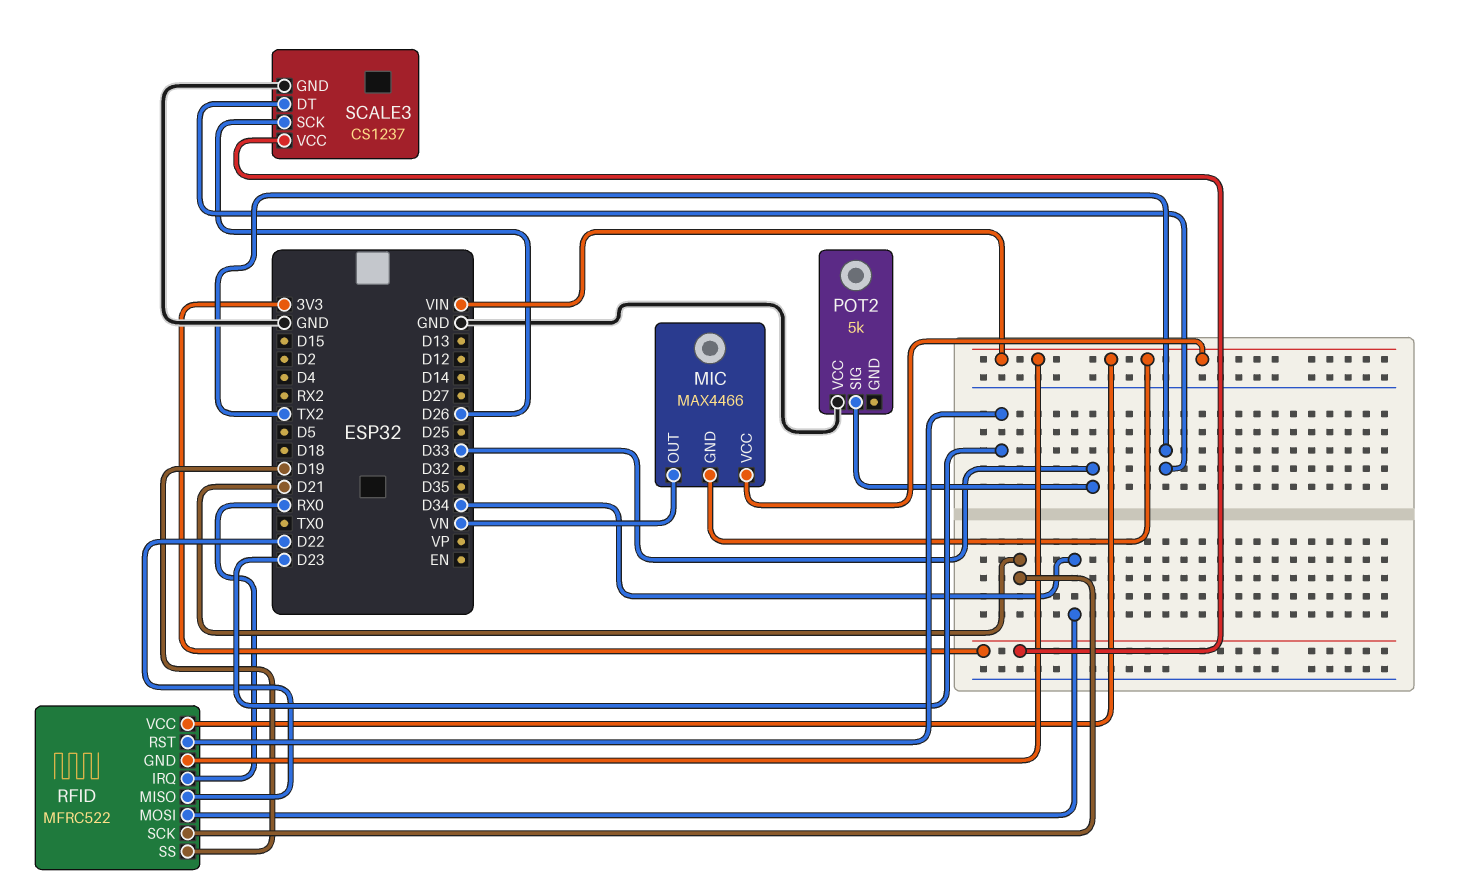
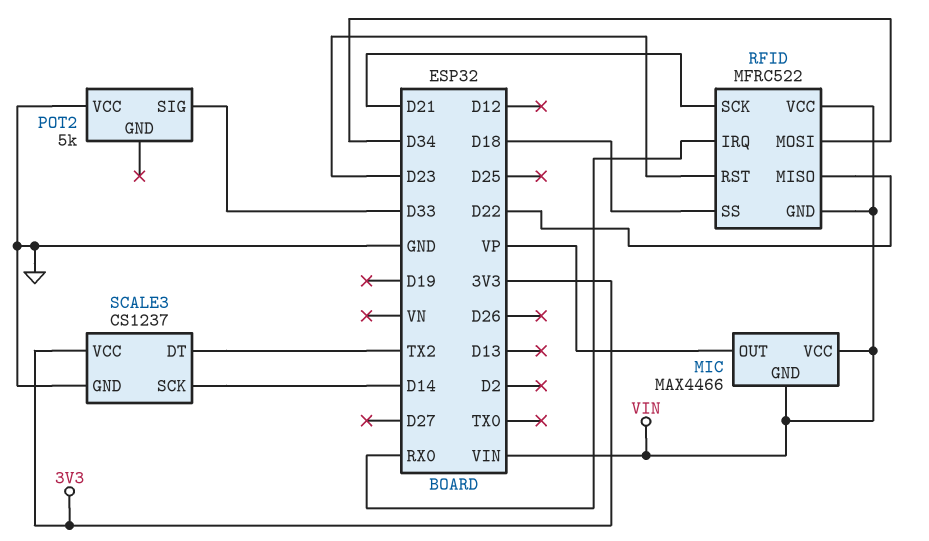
MIC pin OUT: VN -> VP
RFID pin SS: D19 -> D18
SCALE3 pin SCK: D26 -> D14

